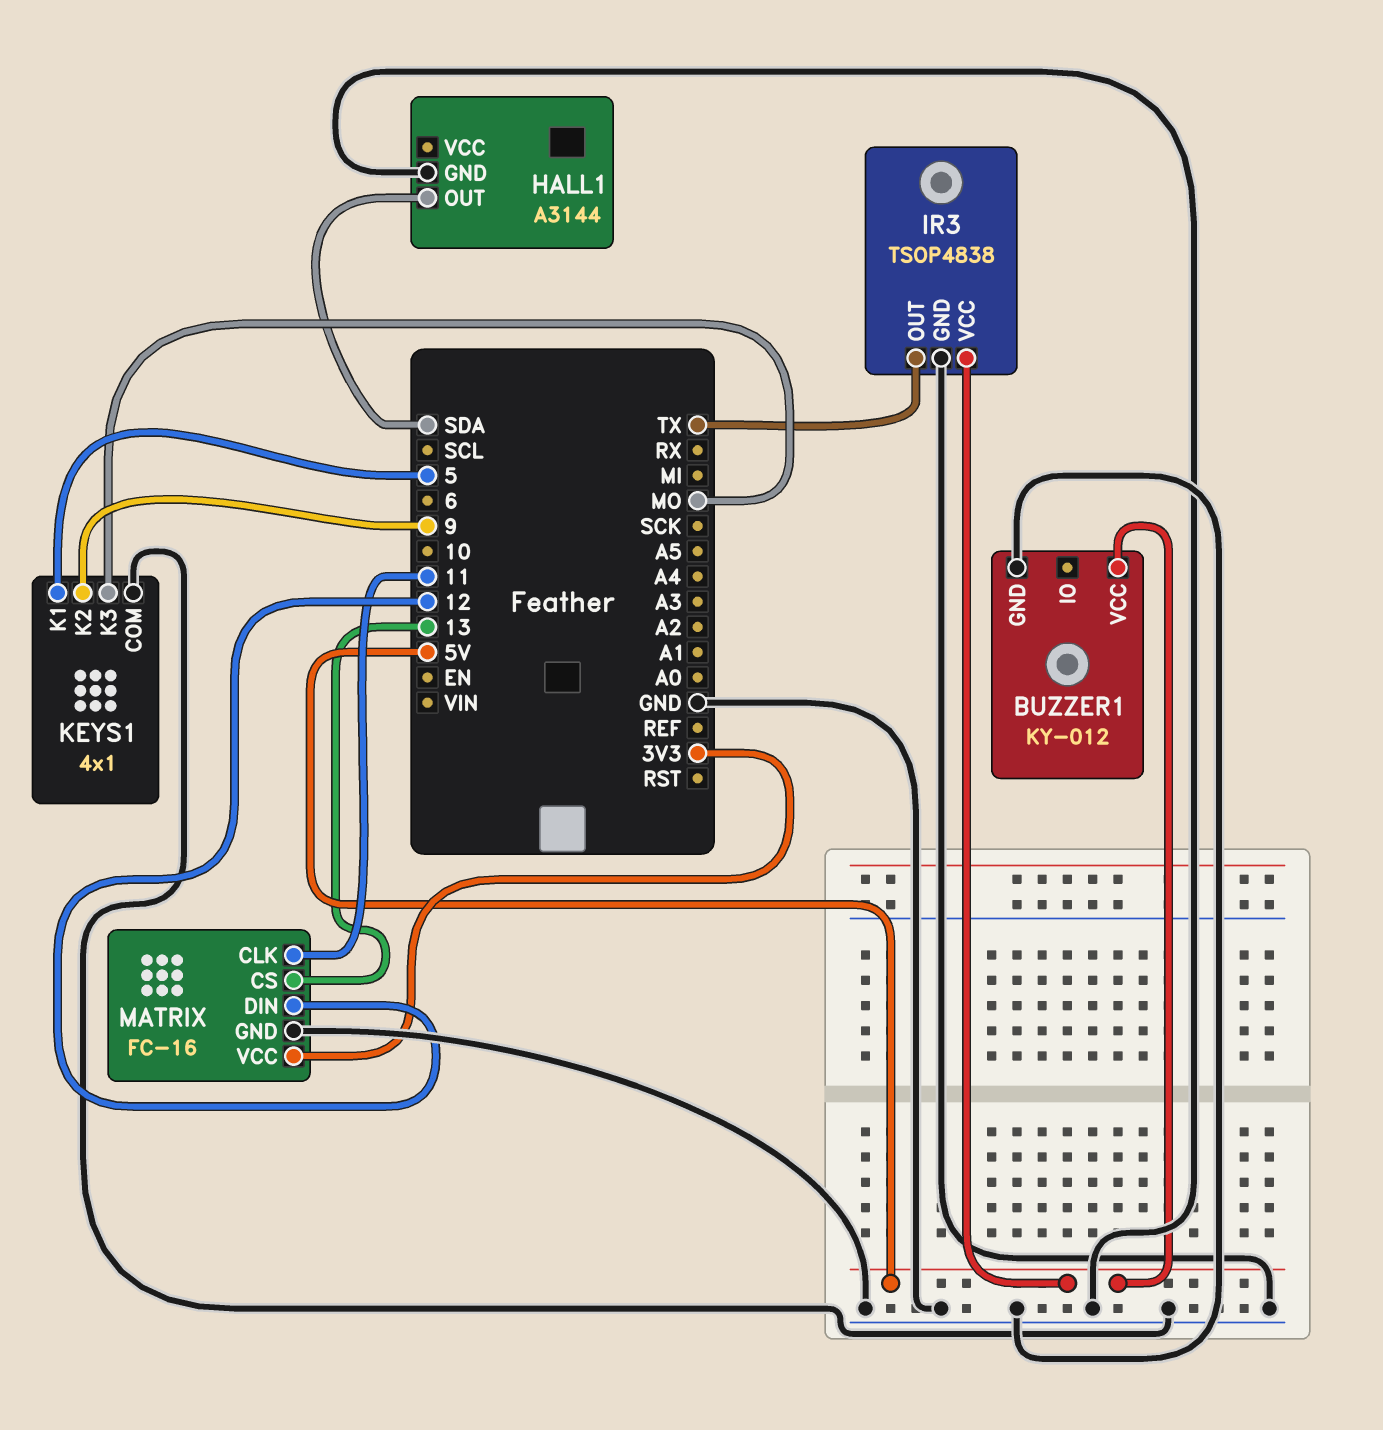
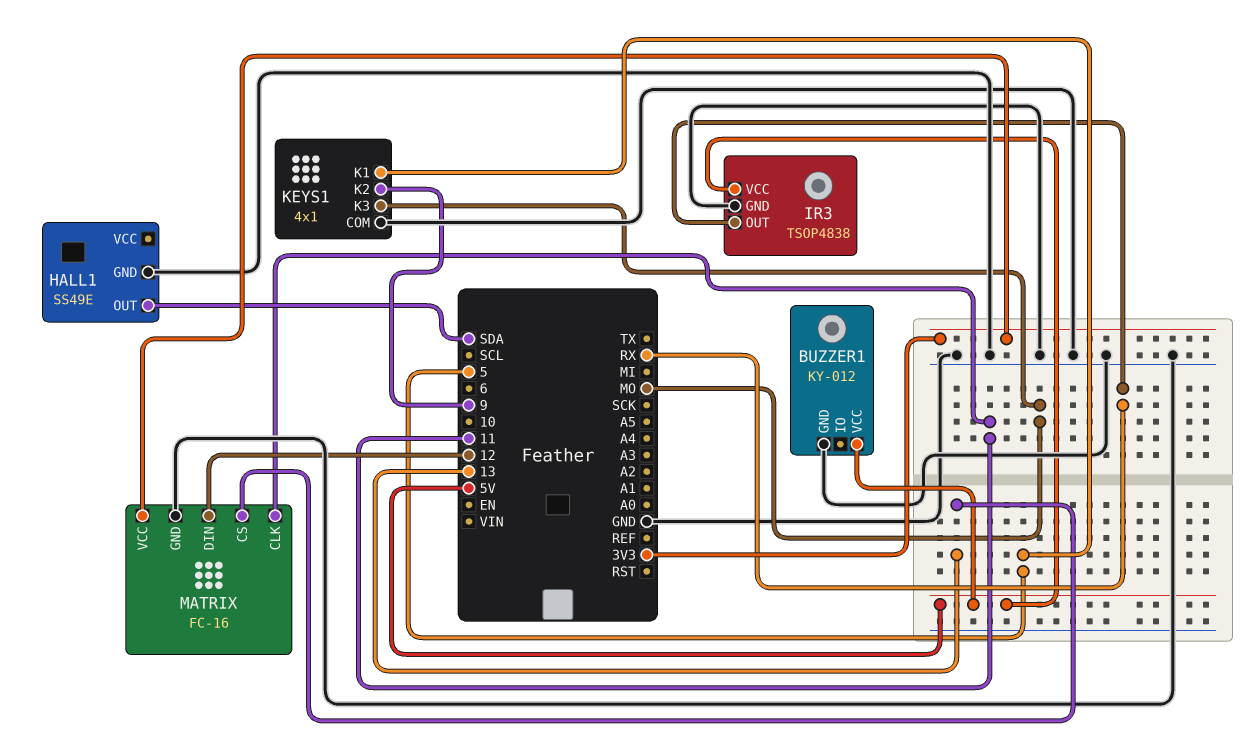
HALL1: A3144 -> SS49E
IR3 pin OUT: TX -> RX

